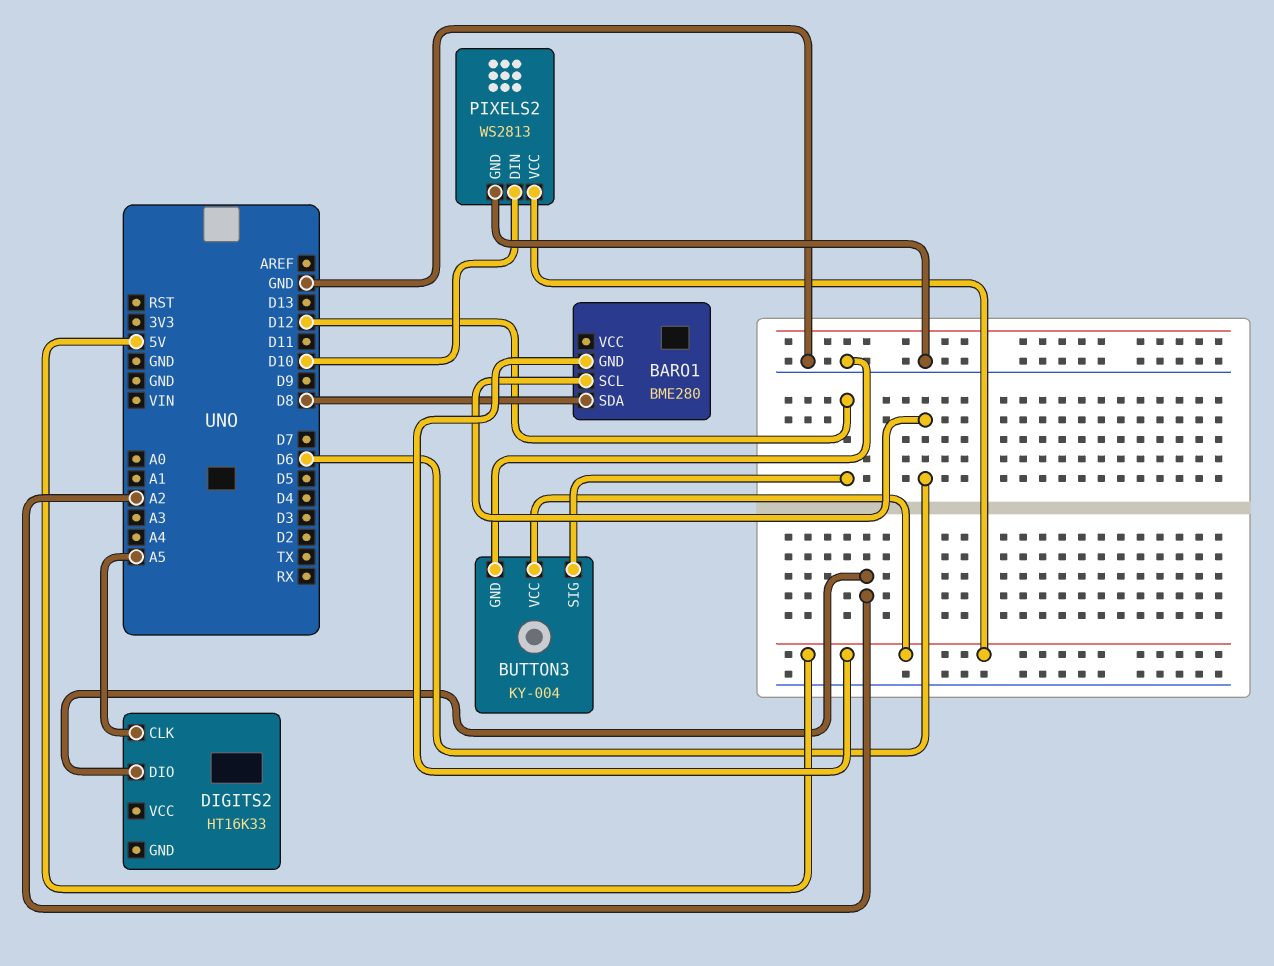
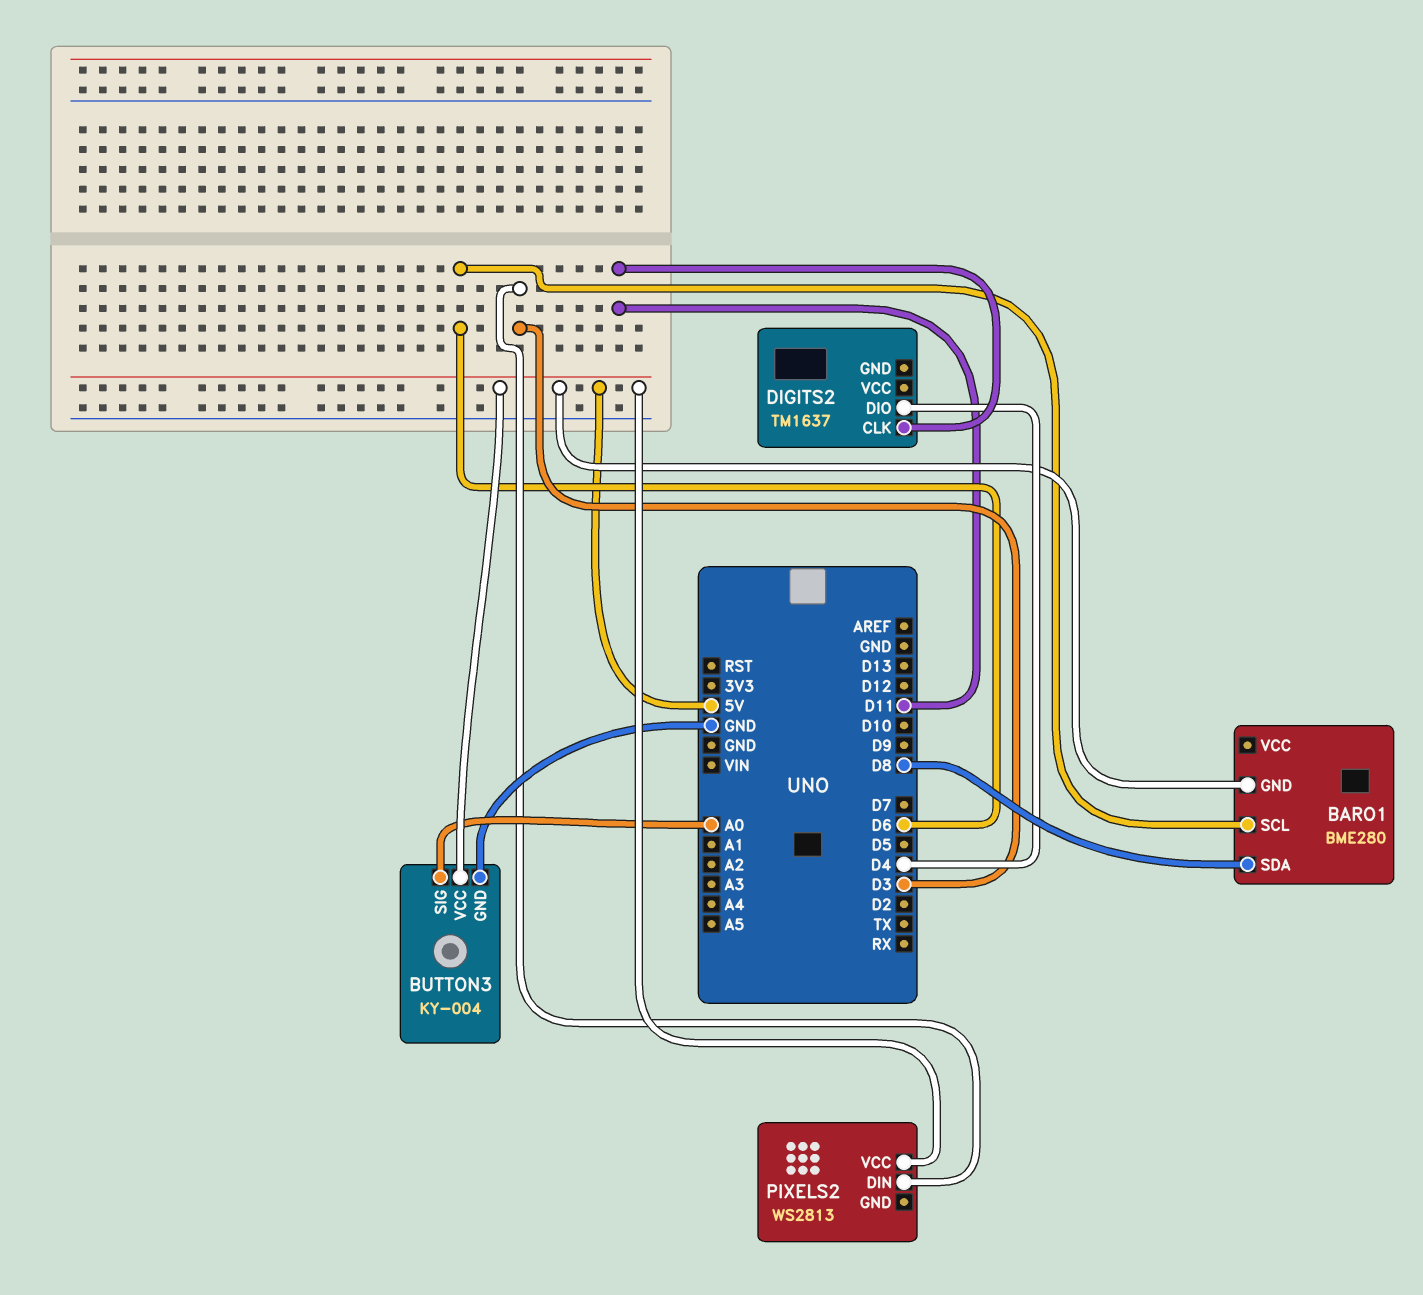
BUTTON3 pin SIG: D12 -> A0
DIGITS2: HT16K33 -> TM1637
DIGITS2 pin CLK: A5 -> D11
DIGITS2 pin DIO: A2 -> D4
PIXELS2 pin DIN: D10 -> D3
PIXELS2 pin GND: GND -> none

